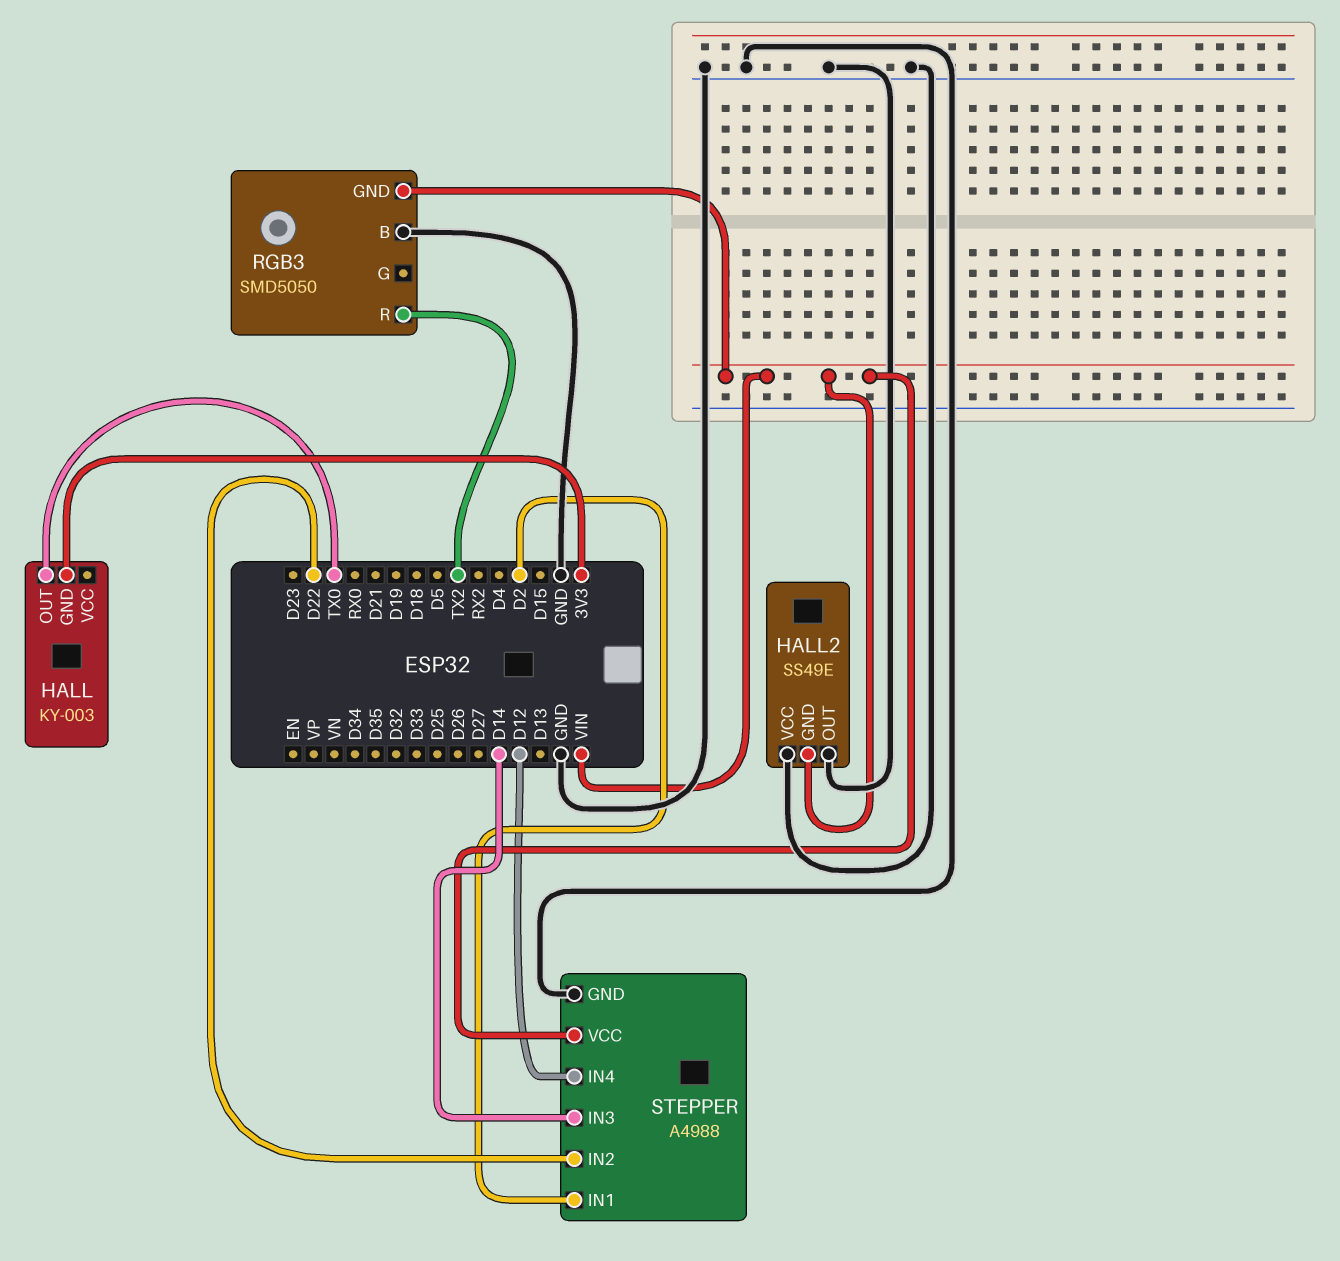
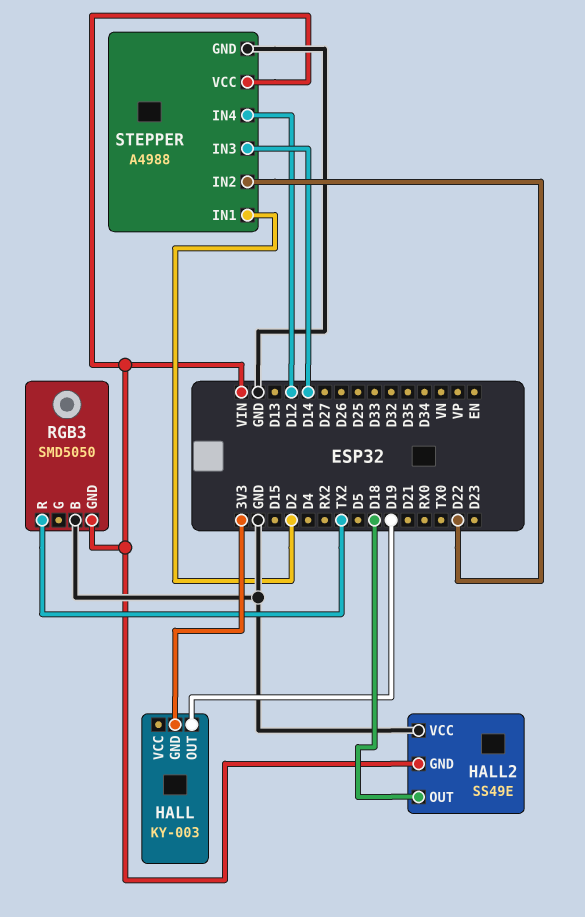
HALL pin OUT: TX0 -> D19
HALL2 pin OUT: GND -> D18

